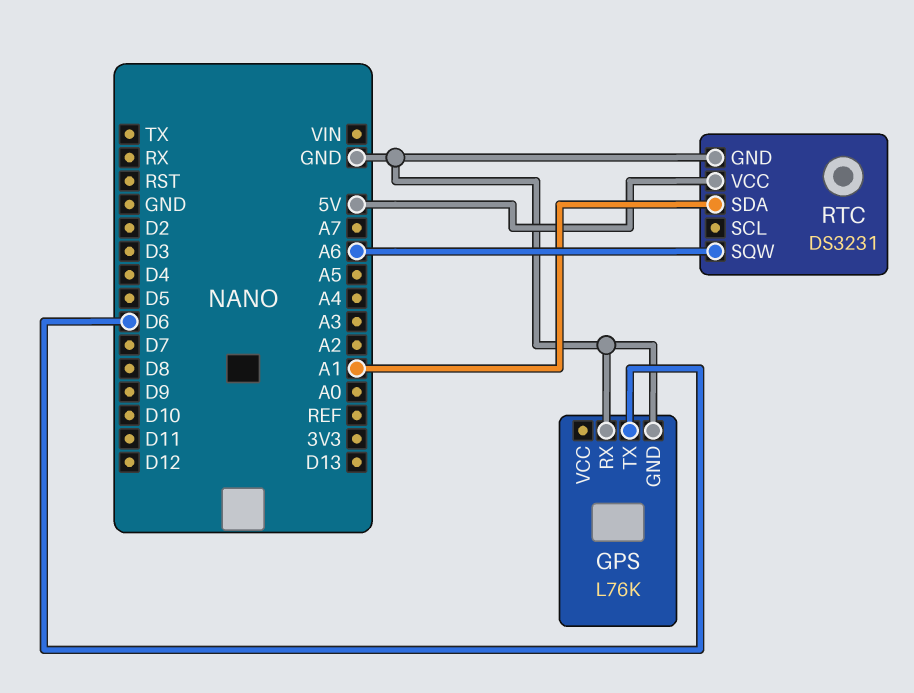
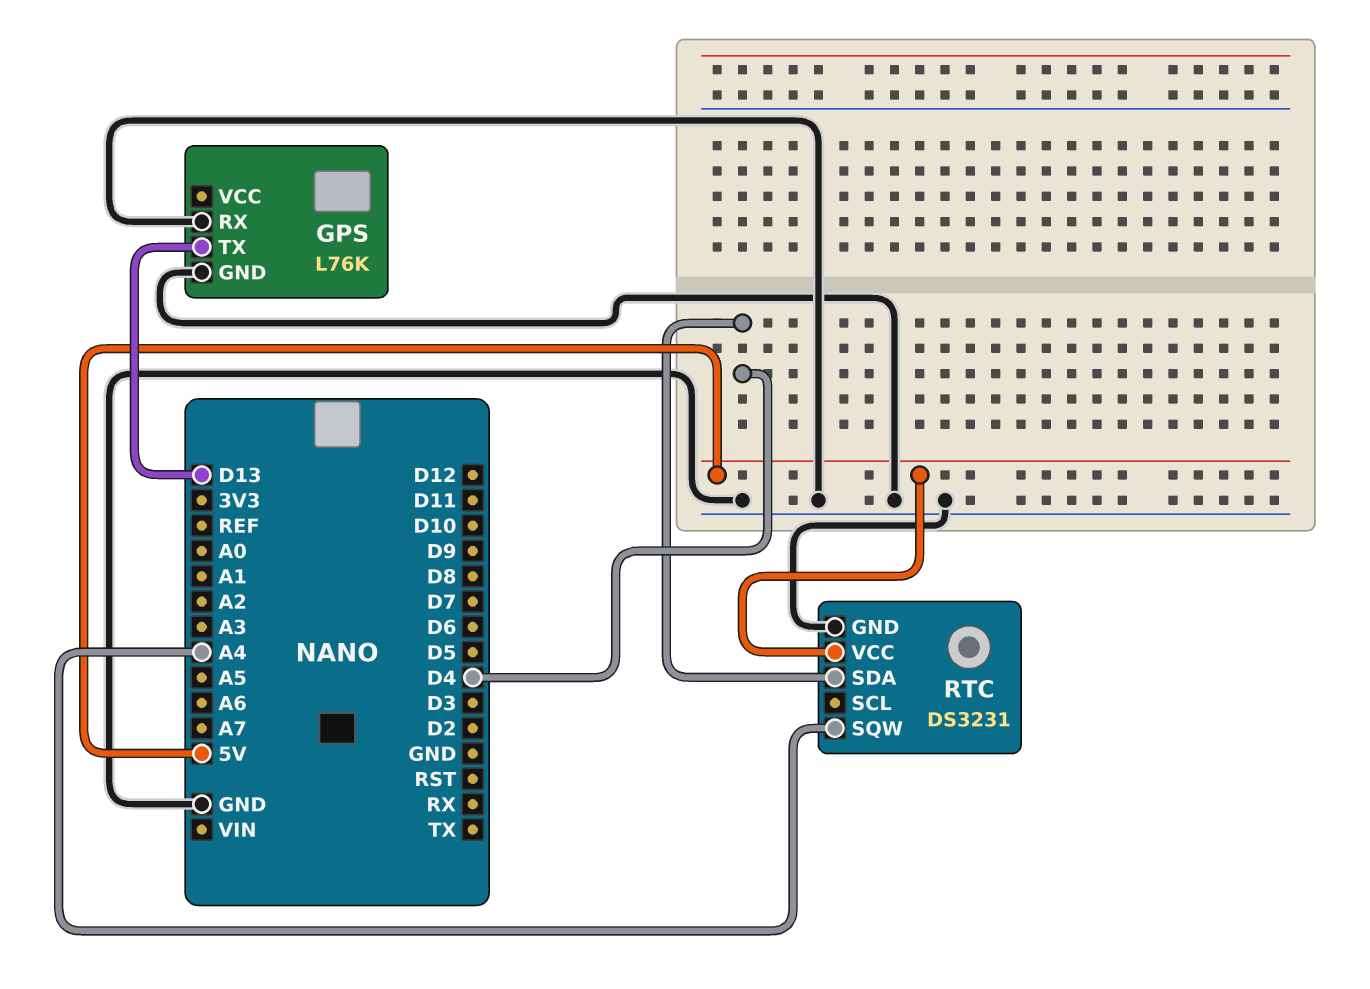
GPS pin TX: D6 -> D13
RTC pin SDA: A1 -> D4
RTC pin SQW: A6 -> A4

